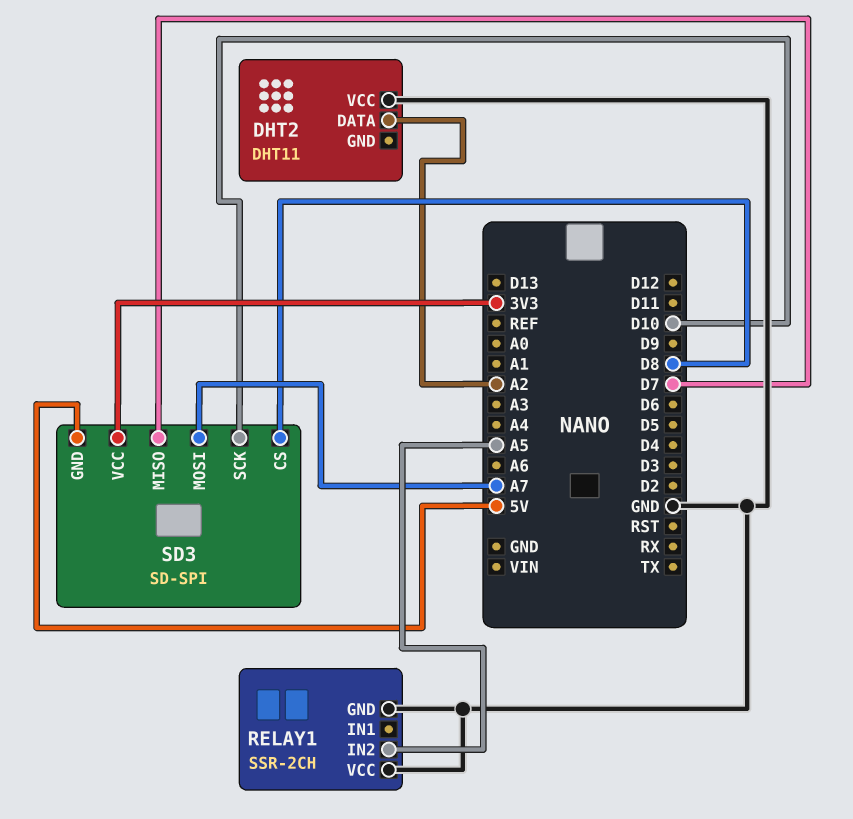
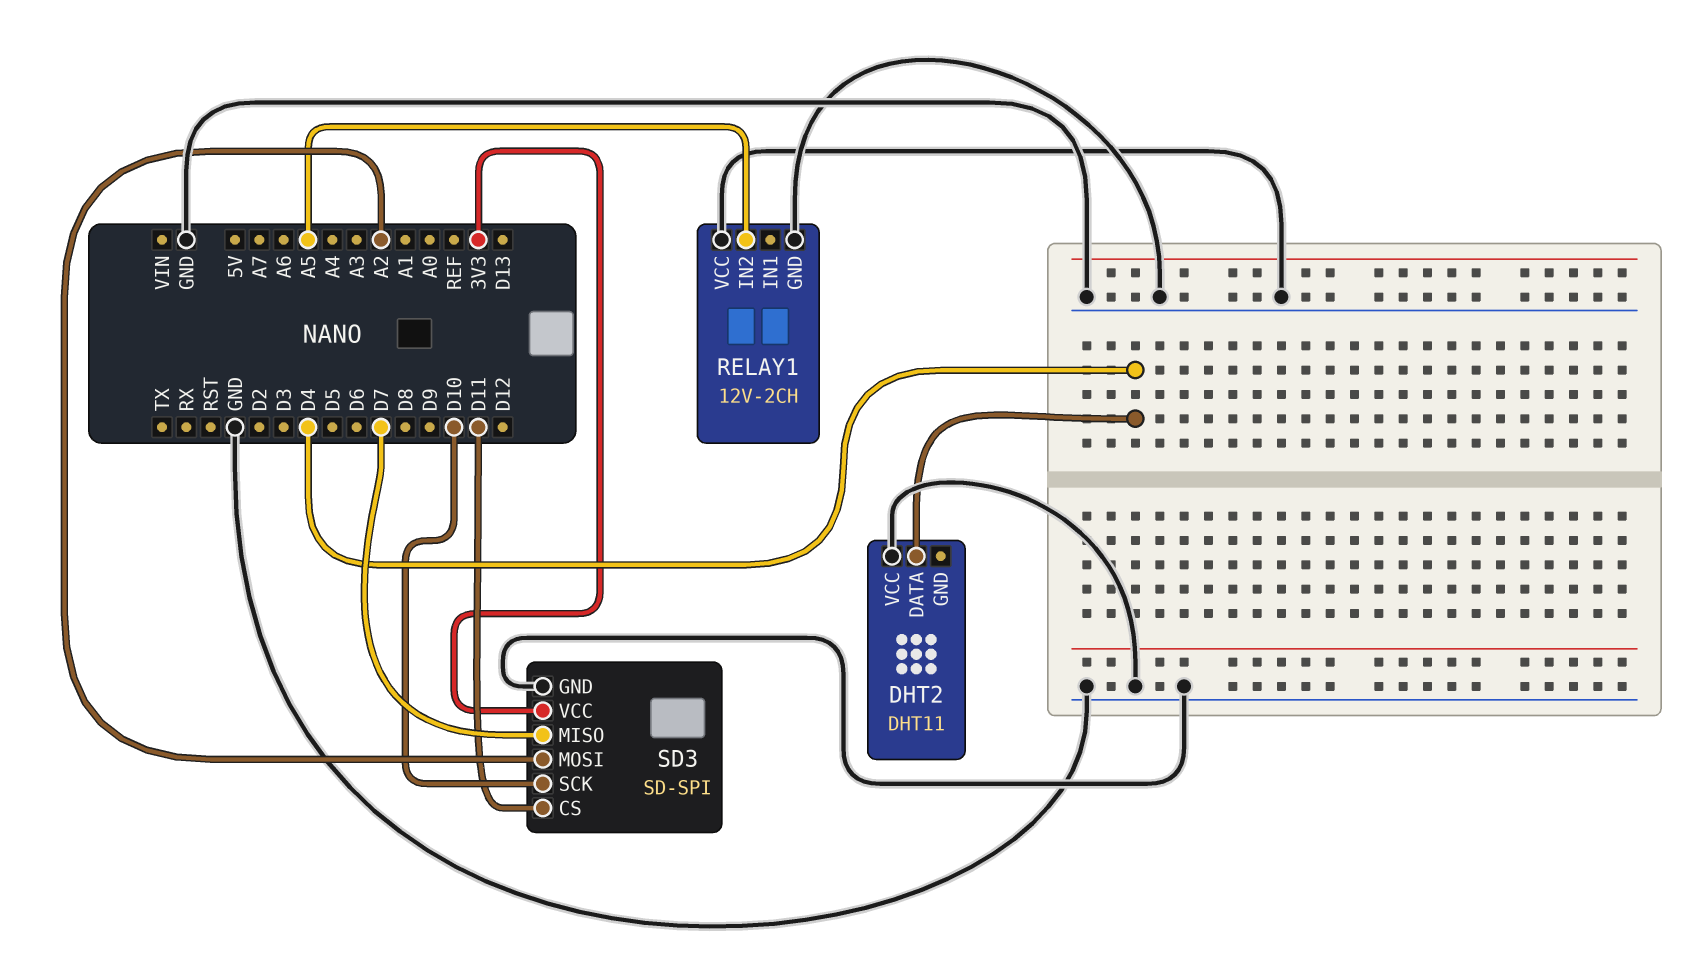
DHT2 pin DATA: A2 -> D4
RELAY1: SSR-2CH -> 12V-2CH
SD3 pin CS: D8 -> D11
SD3 pin GND: 5V -> GND
SD3 pin MOSI: A7 -> A2

